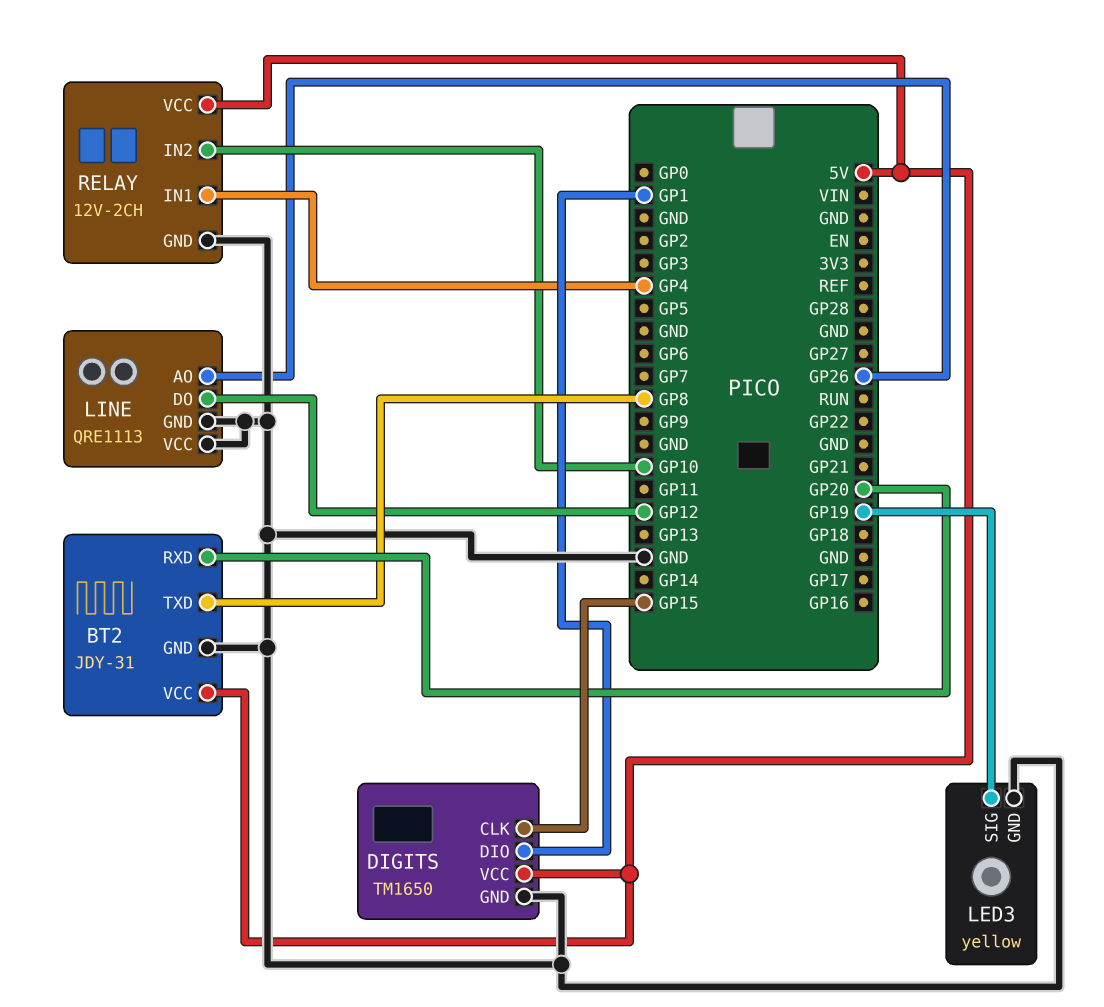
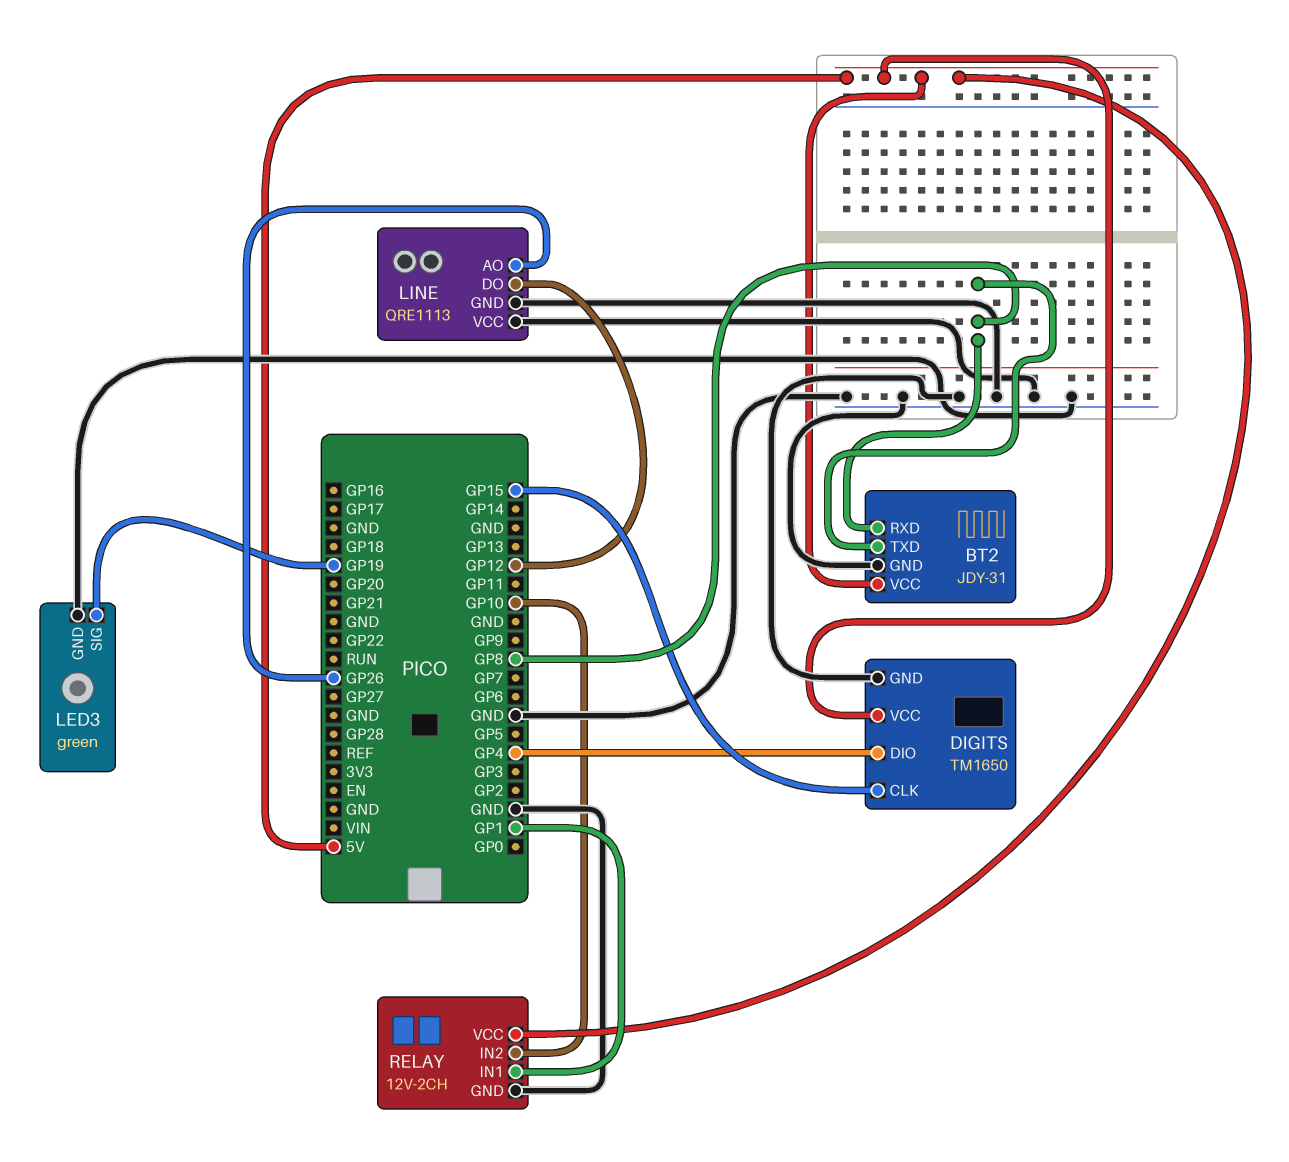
BT2 pin RXD: GP20 -> GP8
DIGITS pin DIO: GP1 -> GP4
LED3: yellow -> green
RELAY pin IN1: GP4 -> GP1

